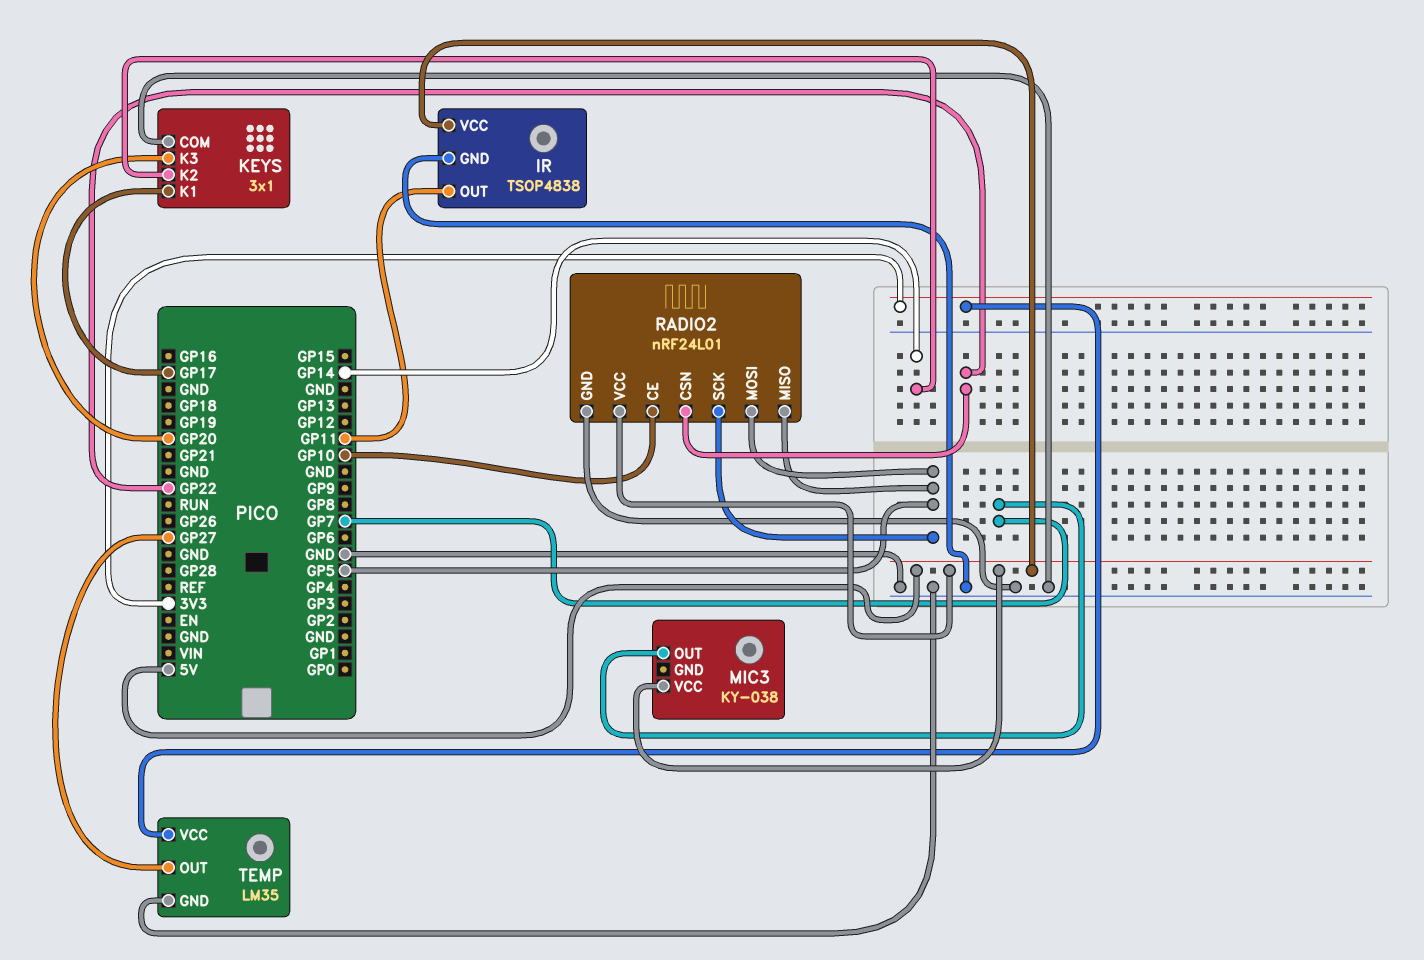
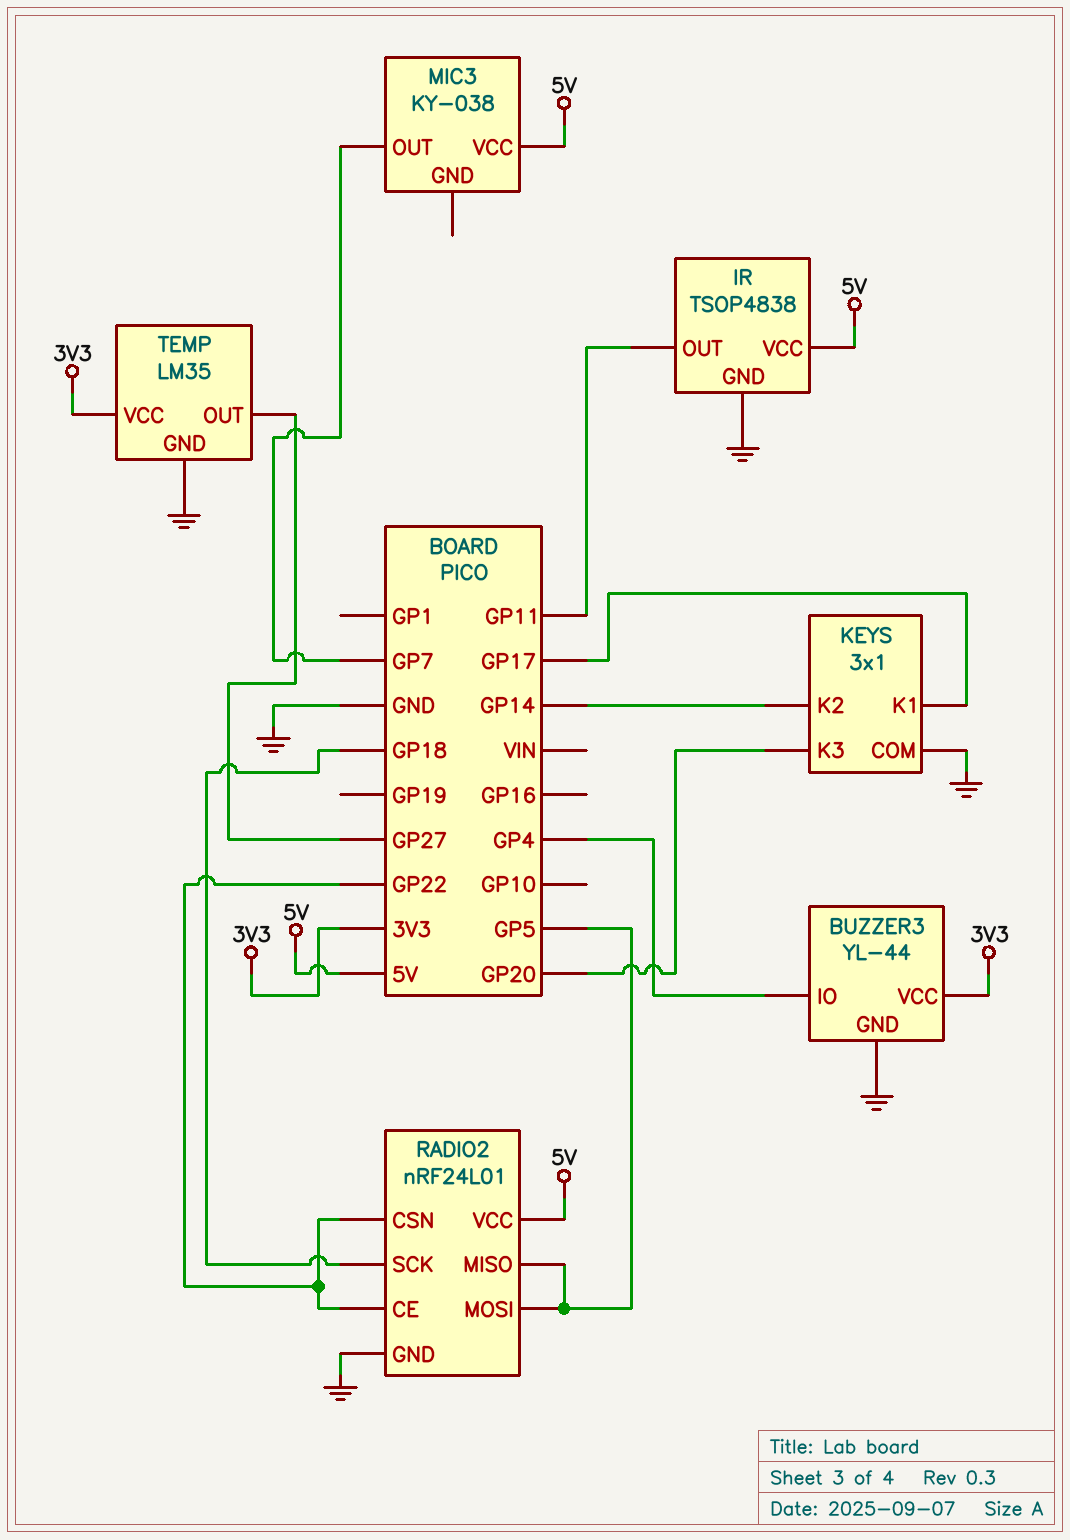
BUZZER3: none -> YL-44
BUZZER3 pin GND: none -> GND
BUZZER3 pin IO: none -> GP4
BUZZER3 pin VCC: none -> 3V3
RADIO2 pin CE: GP10 -> GP22
RADIO2 pin SCK: GP5 -> GP18

